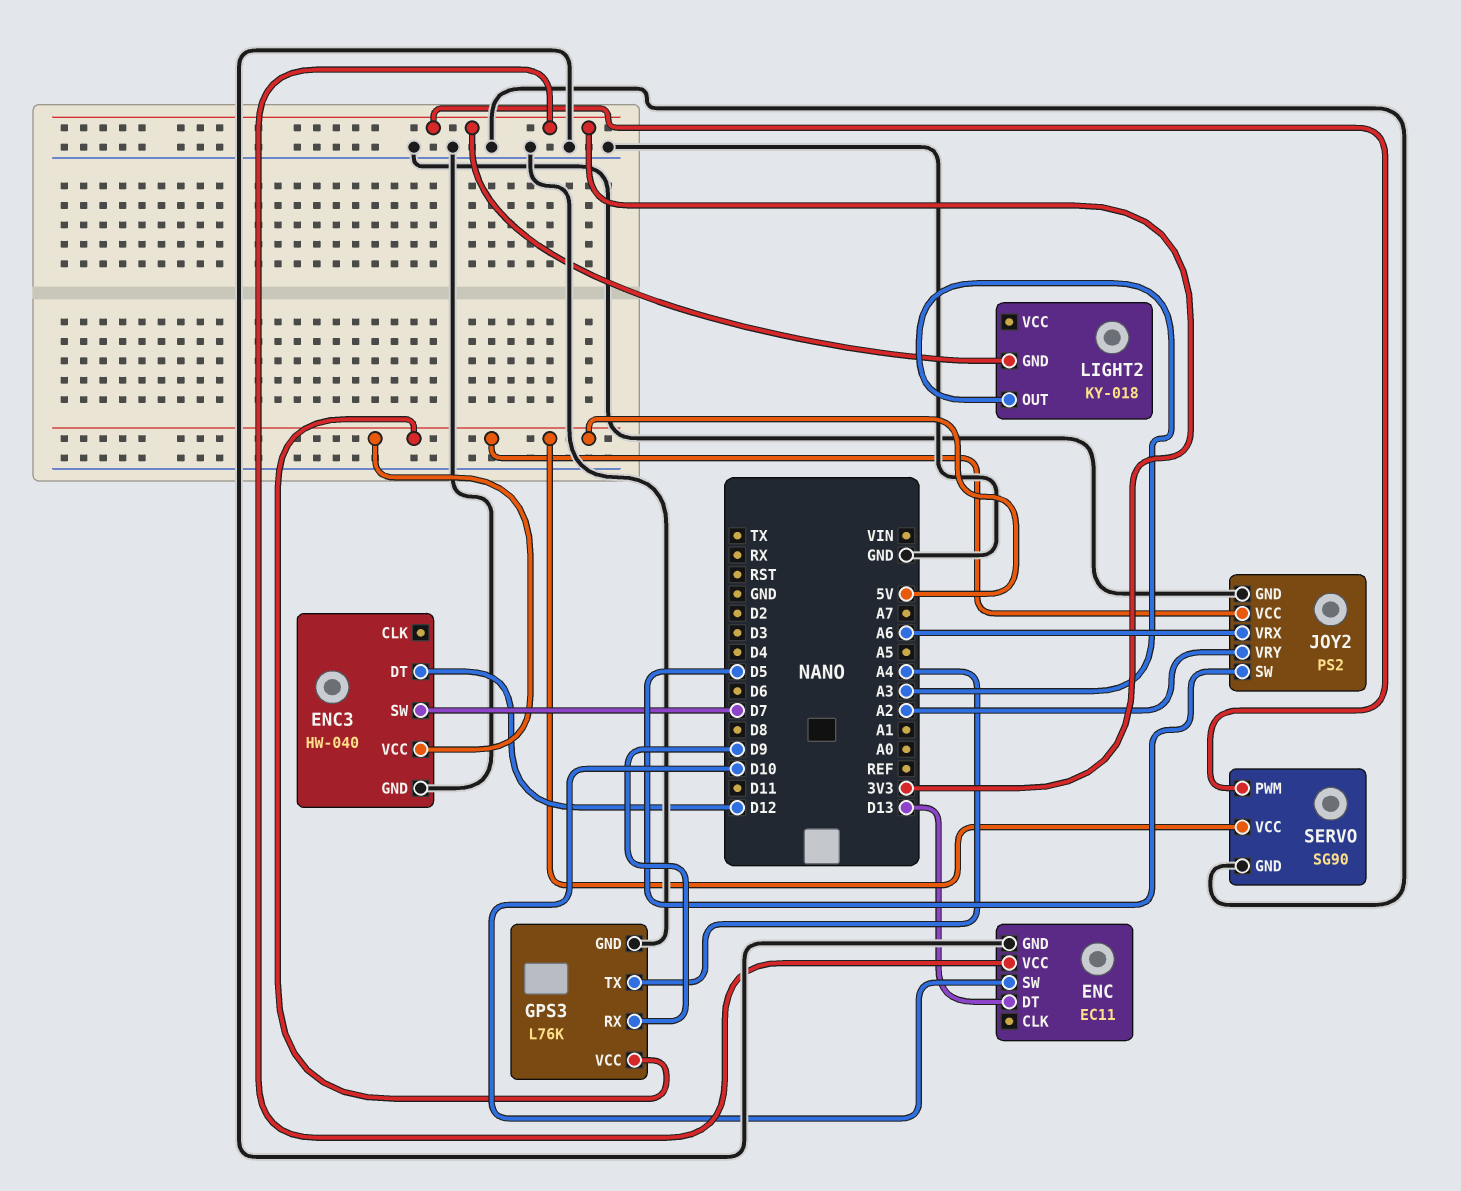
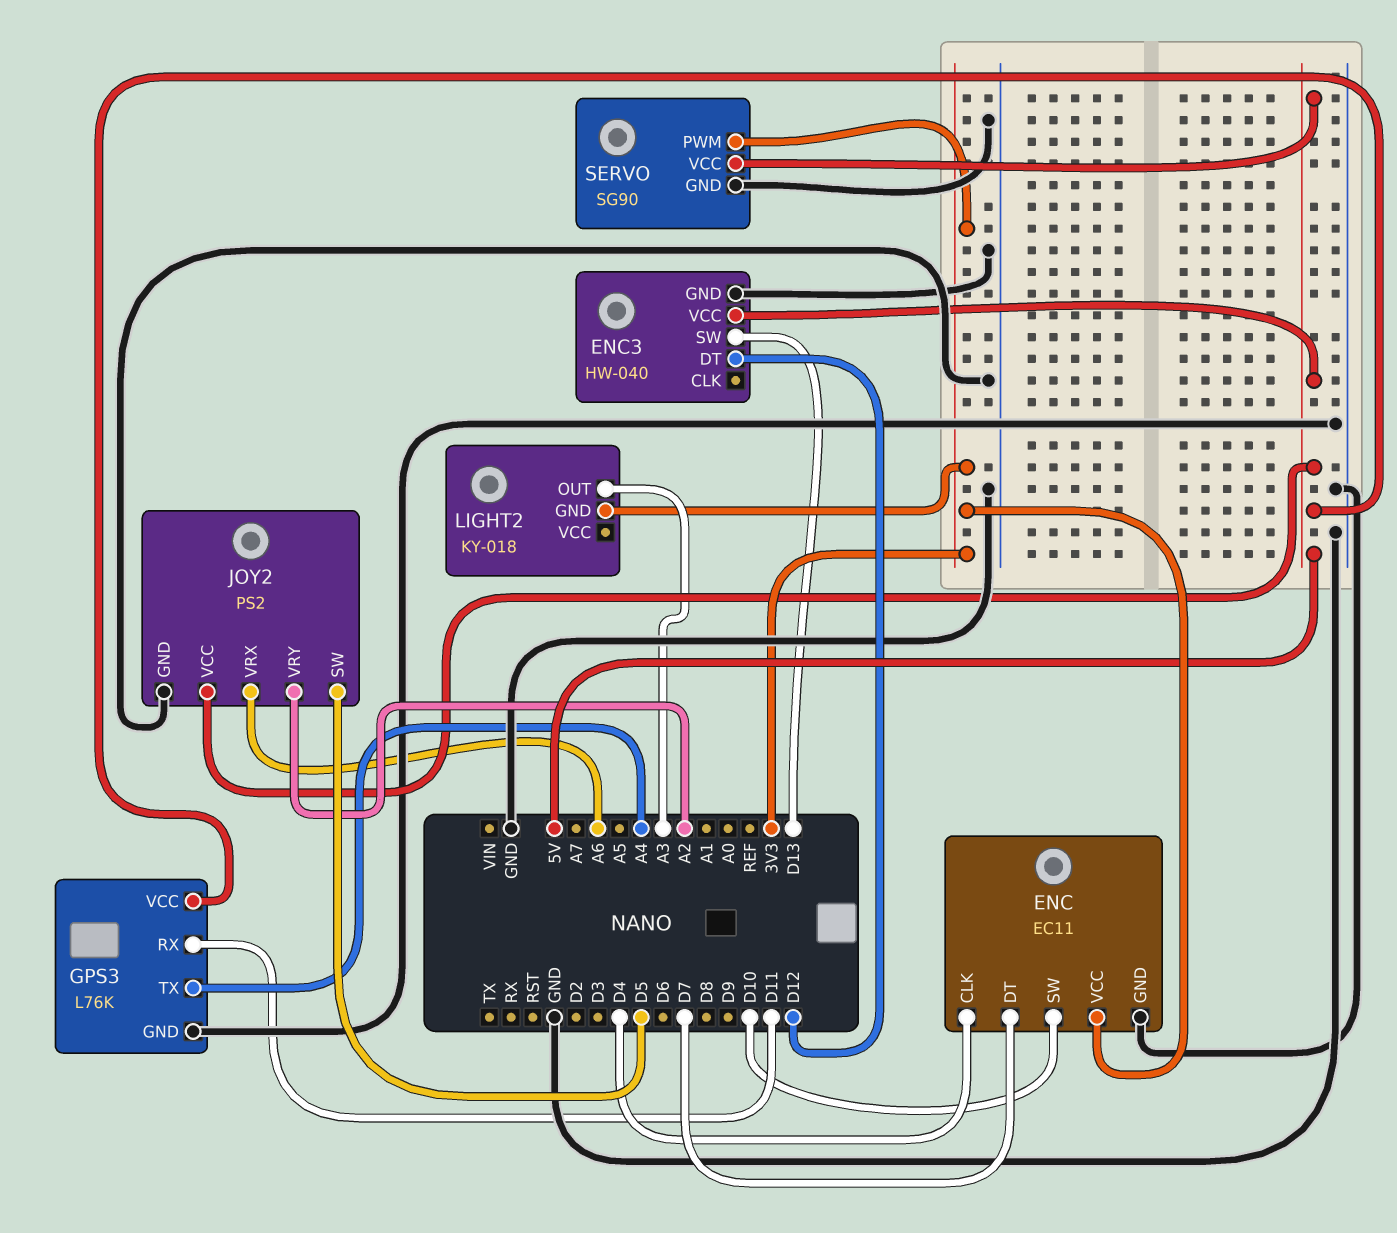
ENC pin CLK: none -> D4
ENC pin DT: D13 -> D7
ENC3 pin SW: D7 -> D13
GPS3 pin RX: D9 -> D11

